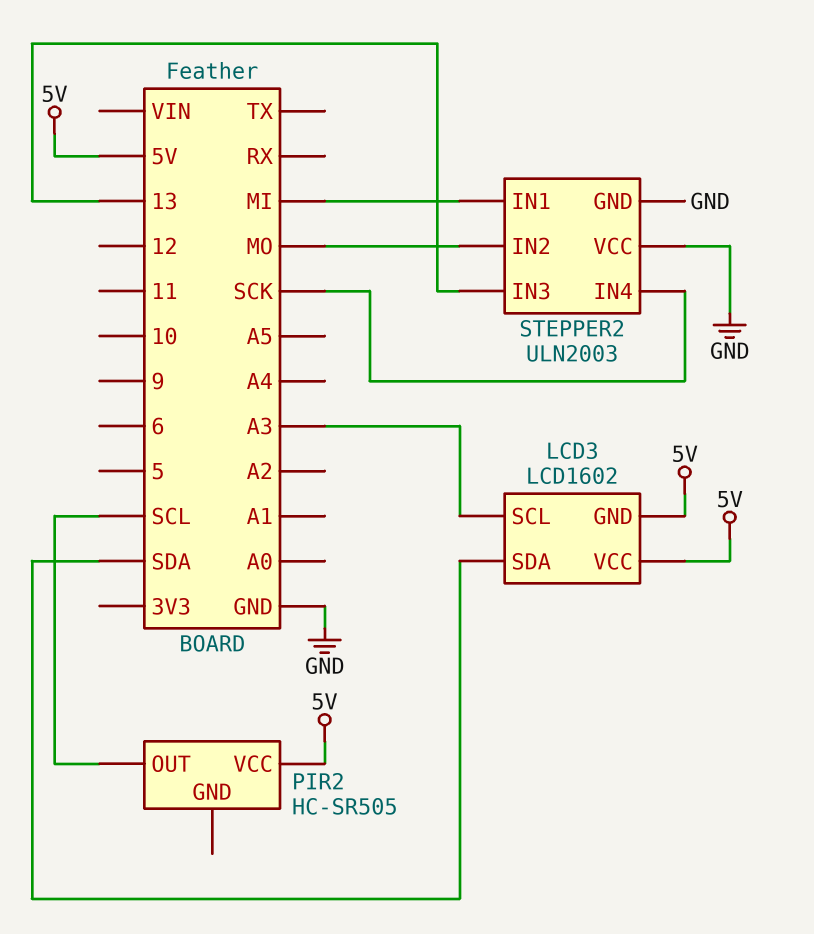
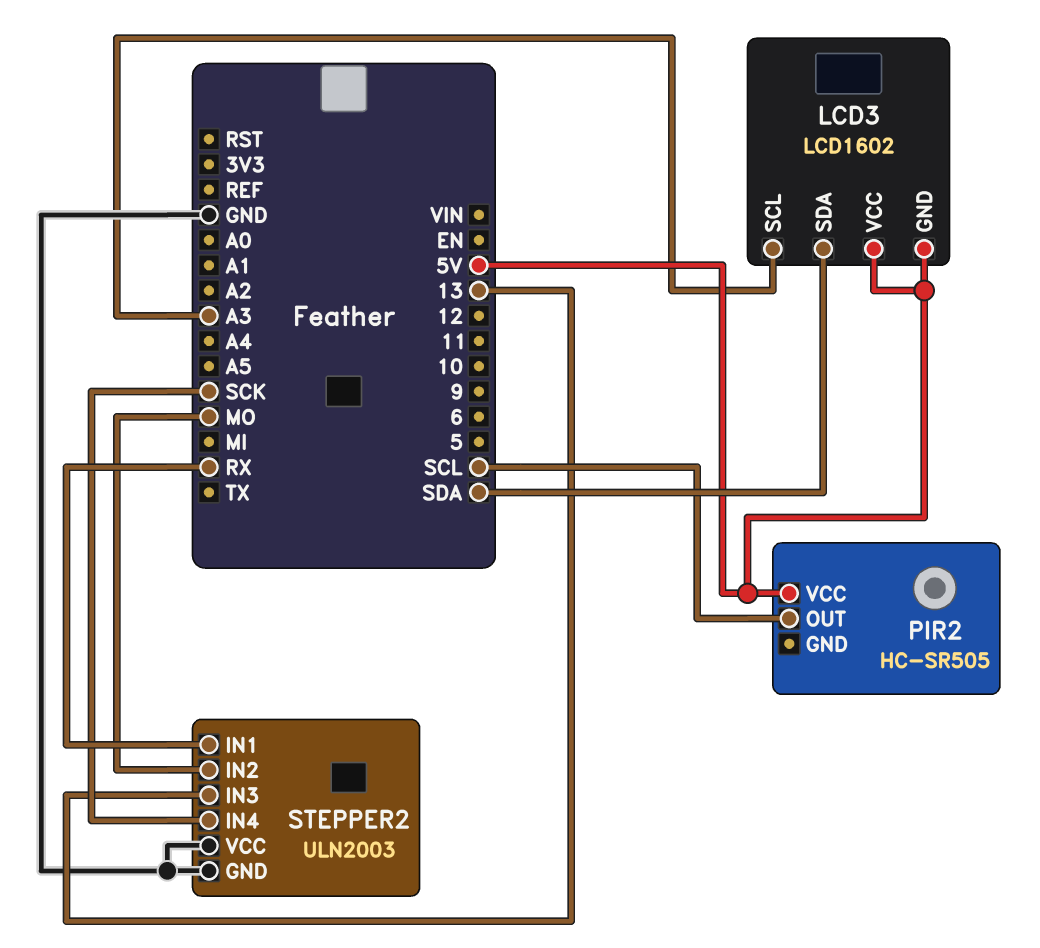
STEPPER2 pin IN1: MI -> RX

